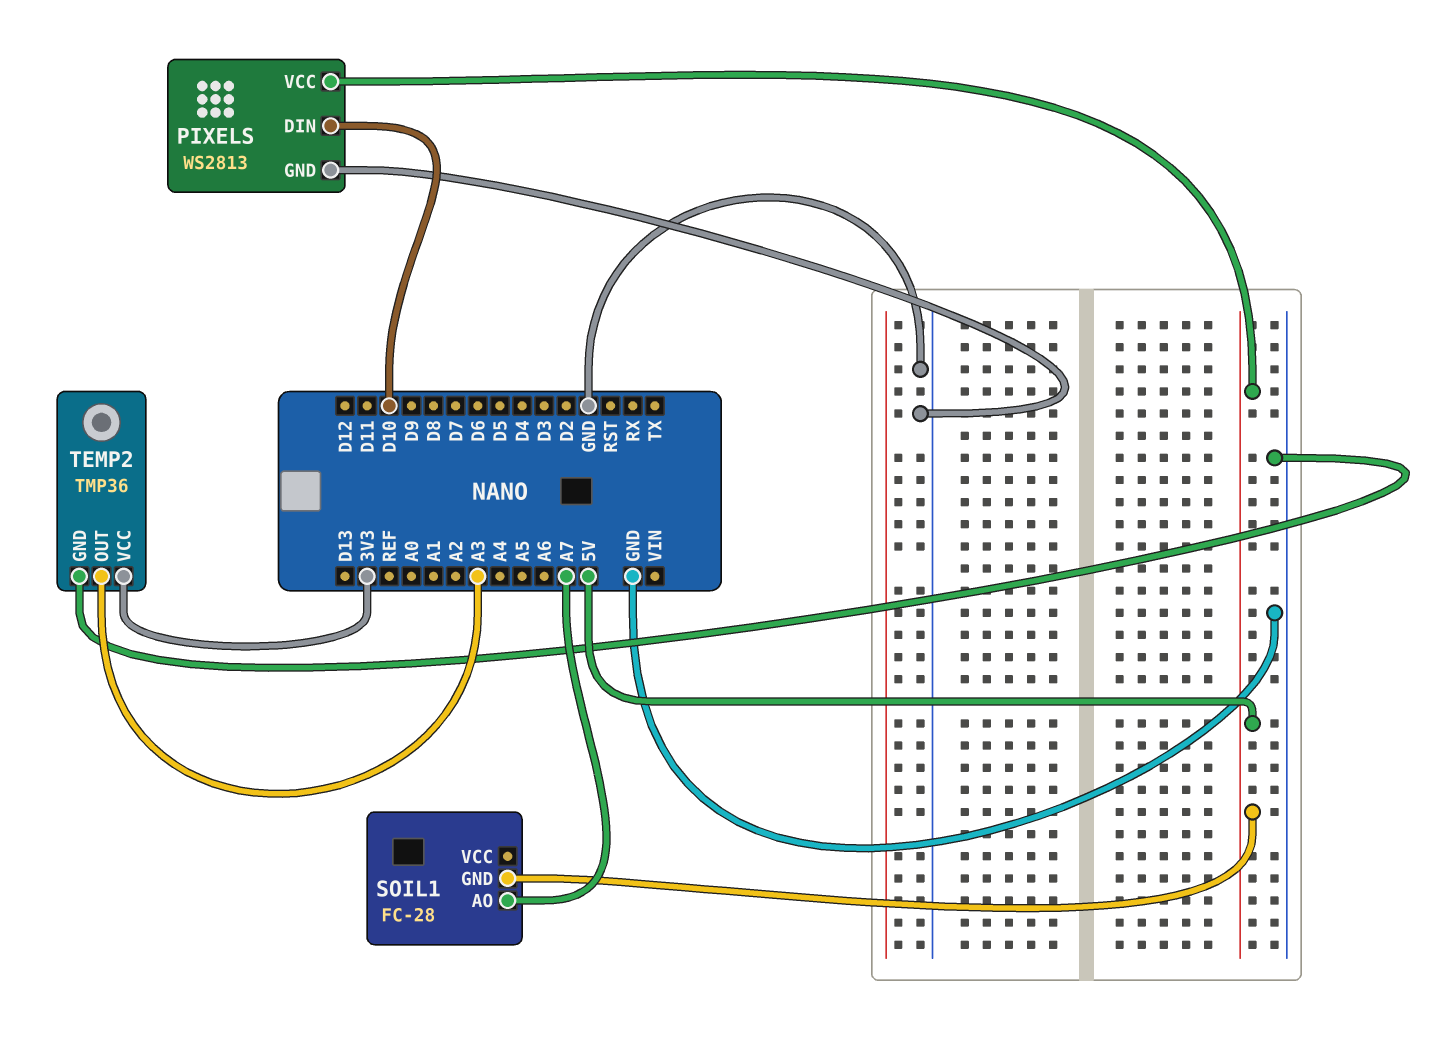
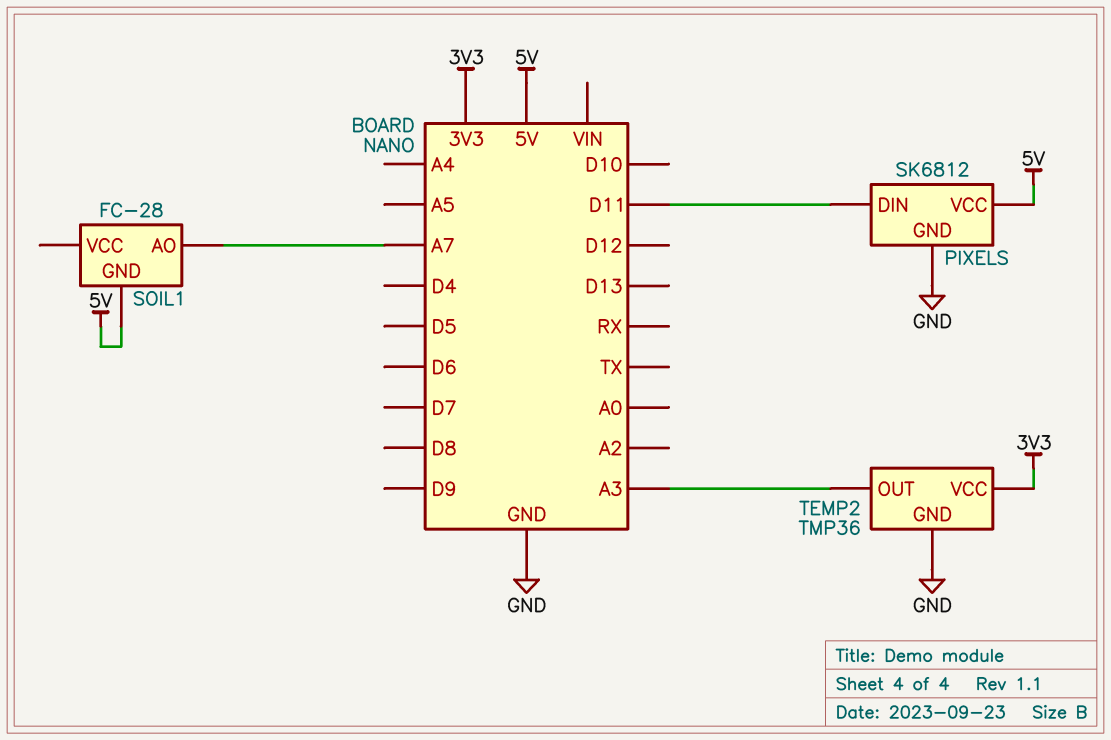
PIXELS: WS2813 -> SK6812
PIXELS pin DIN: D10 -> D11

